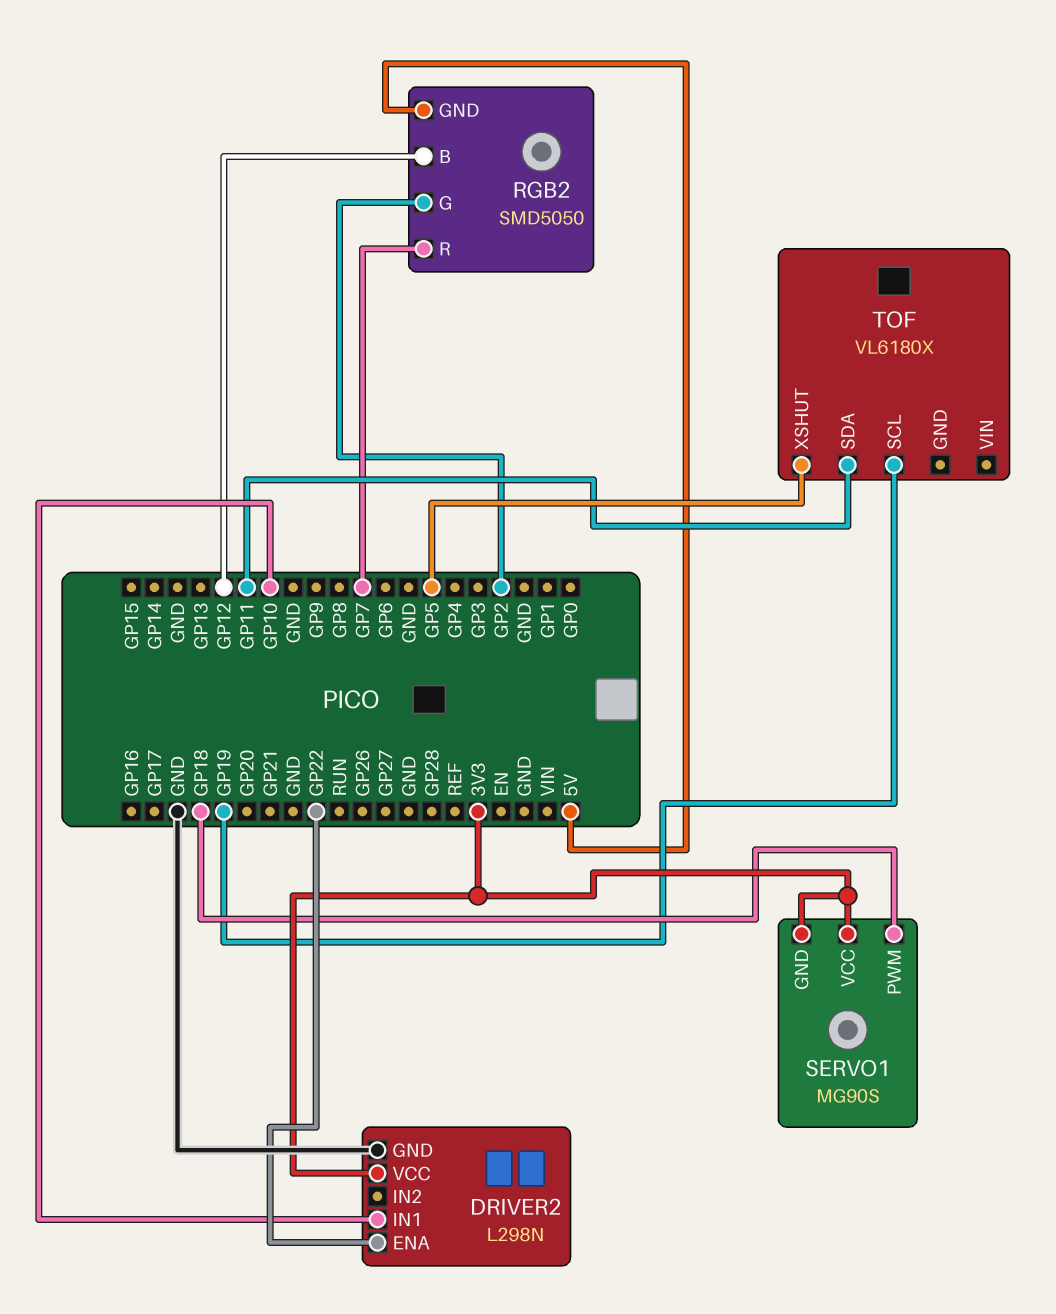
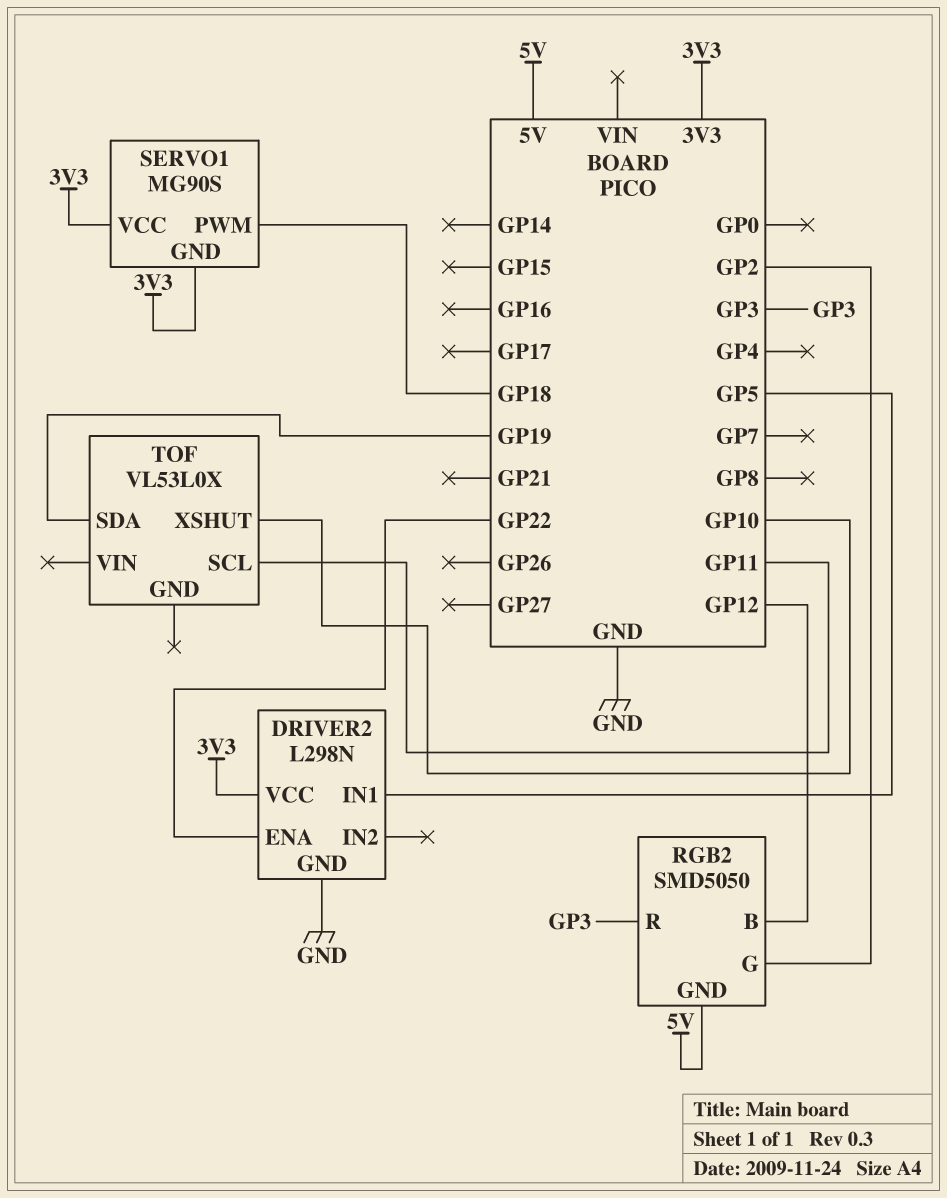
DRIVER2 pin IN1: GP10 -> GP5
RGB2 pin R: GP7 -> GP3
TOF: VL6180X -> VL53L0X
TOF pin SCL: GP19 -> GP11
TOF pin SDA: GP11 -> GP19
TOF pin XSHUT: GP5 -> GP10

